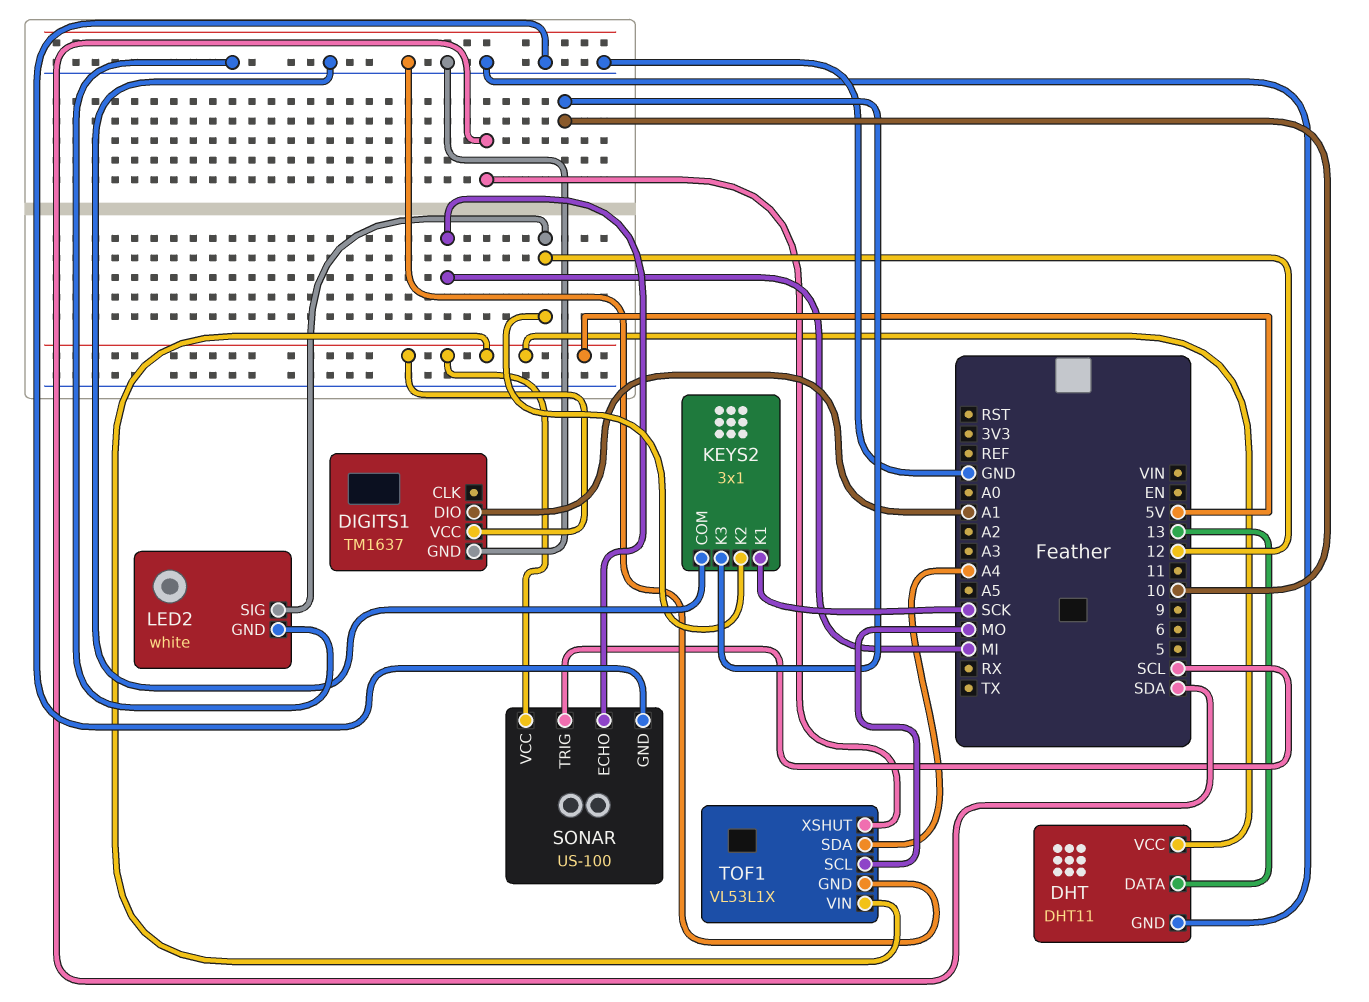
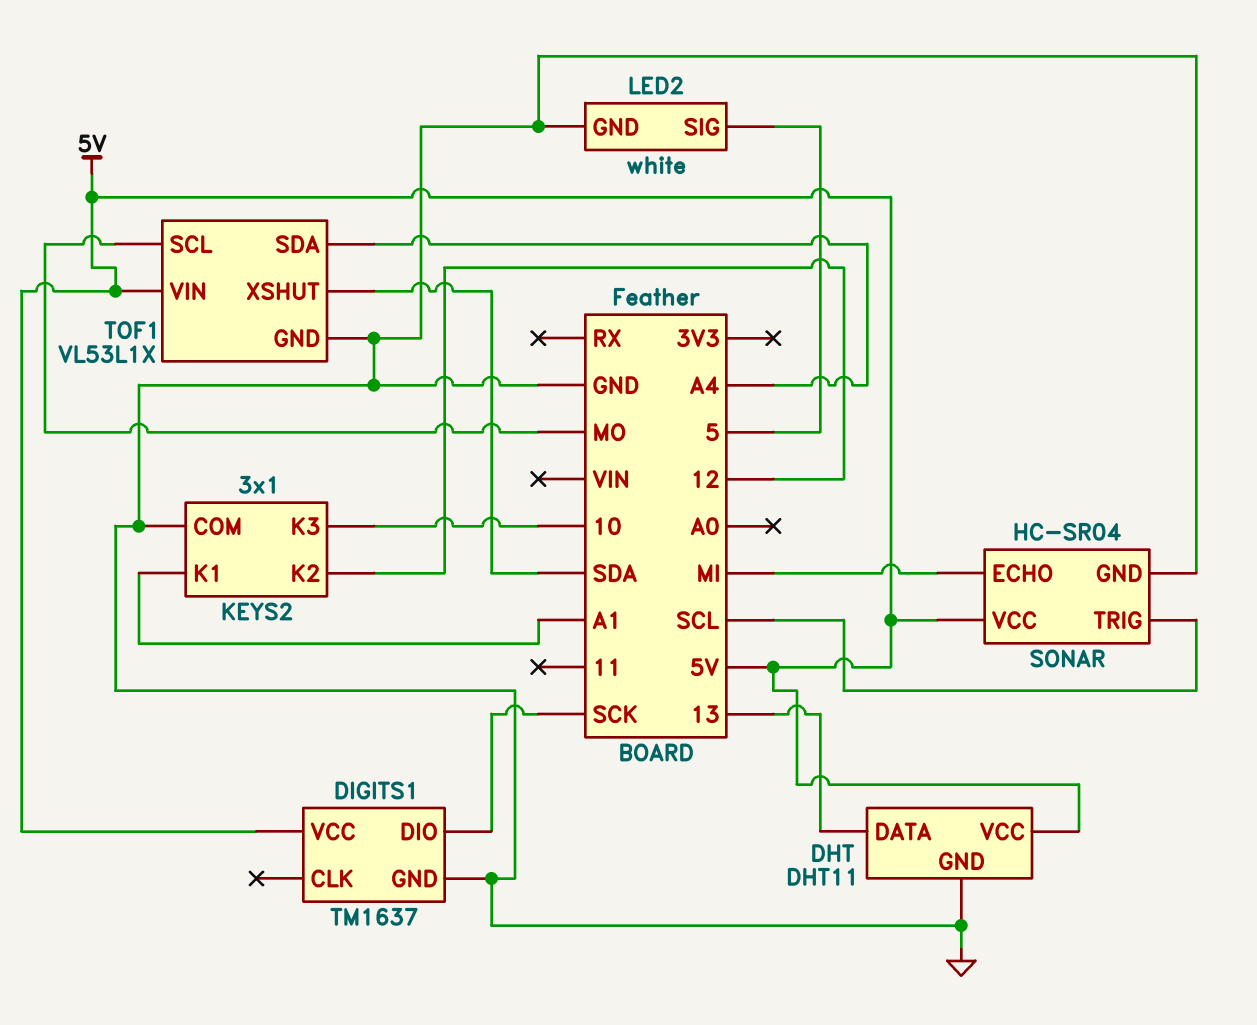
DIGITS1 pin DIO: A1 -> SCK
KEYS2 pin K1: SCK -> A1
LED2 pin SIG: 12 -> 5
SONAR: US-100 -> HC-SR04

